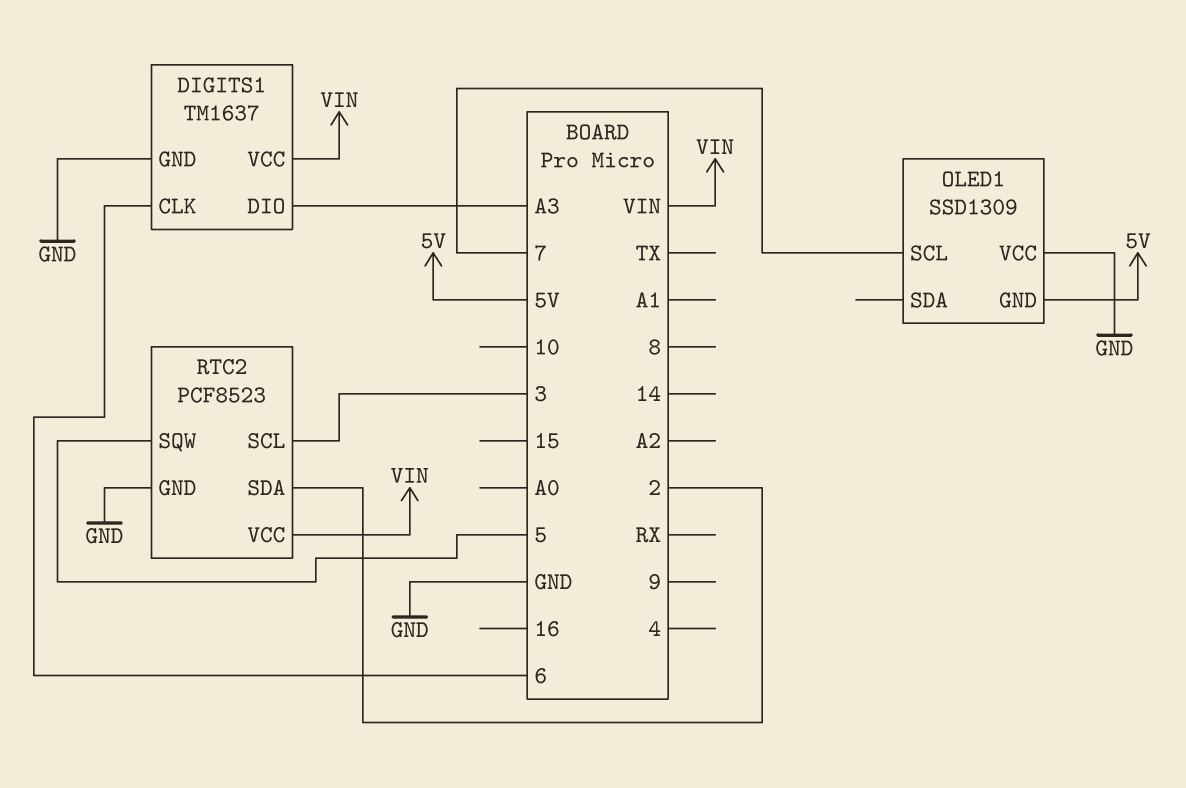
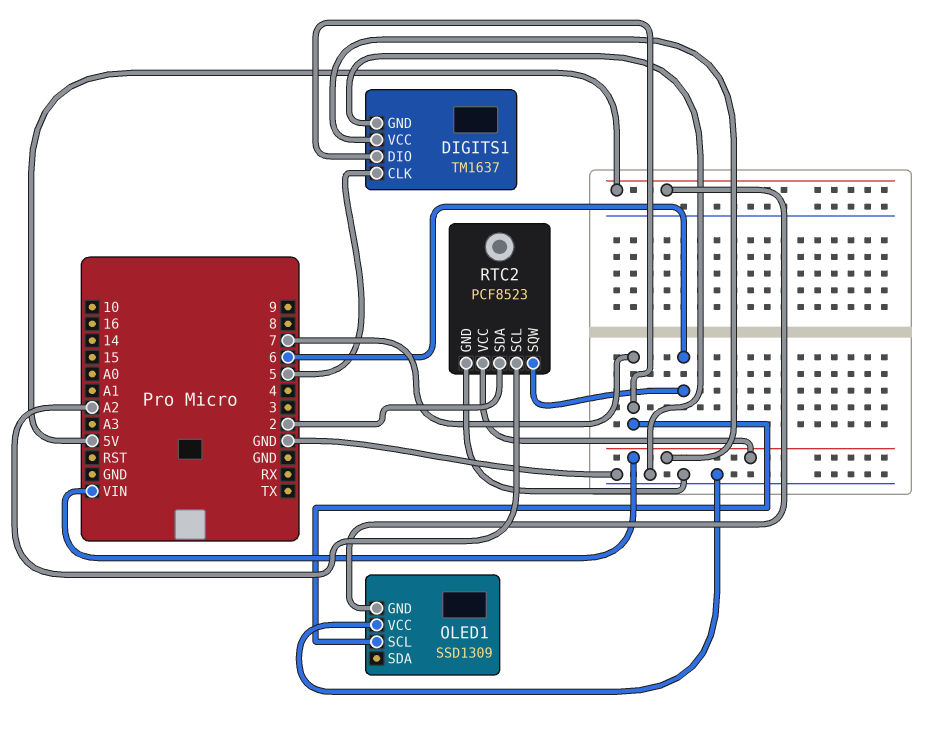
DIGITS1 pin CLK: 6 -> 5
DIGITS1 pin DIO: A3 -> 7
RTC2 pin SCL: 3 -> A2
RTC2 pin SQW: 5 -> 6

